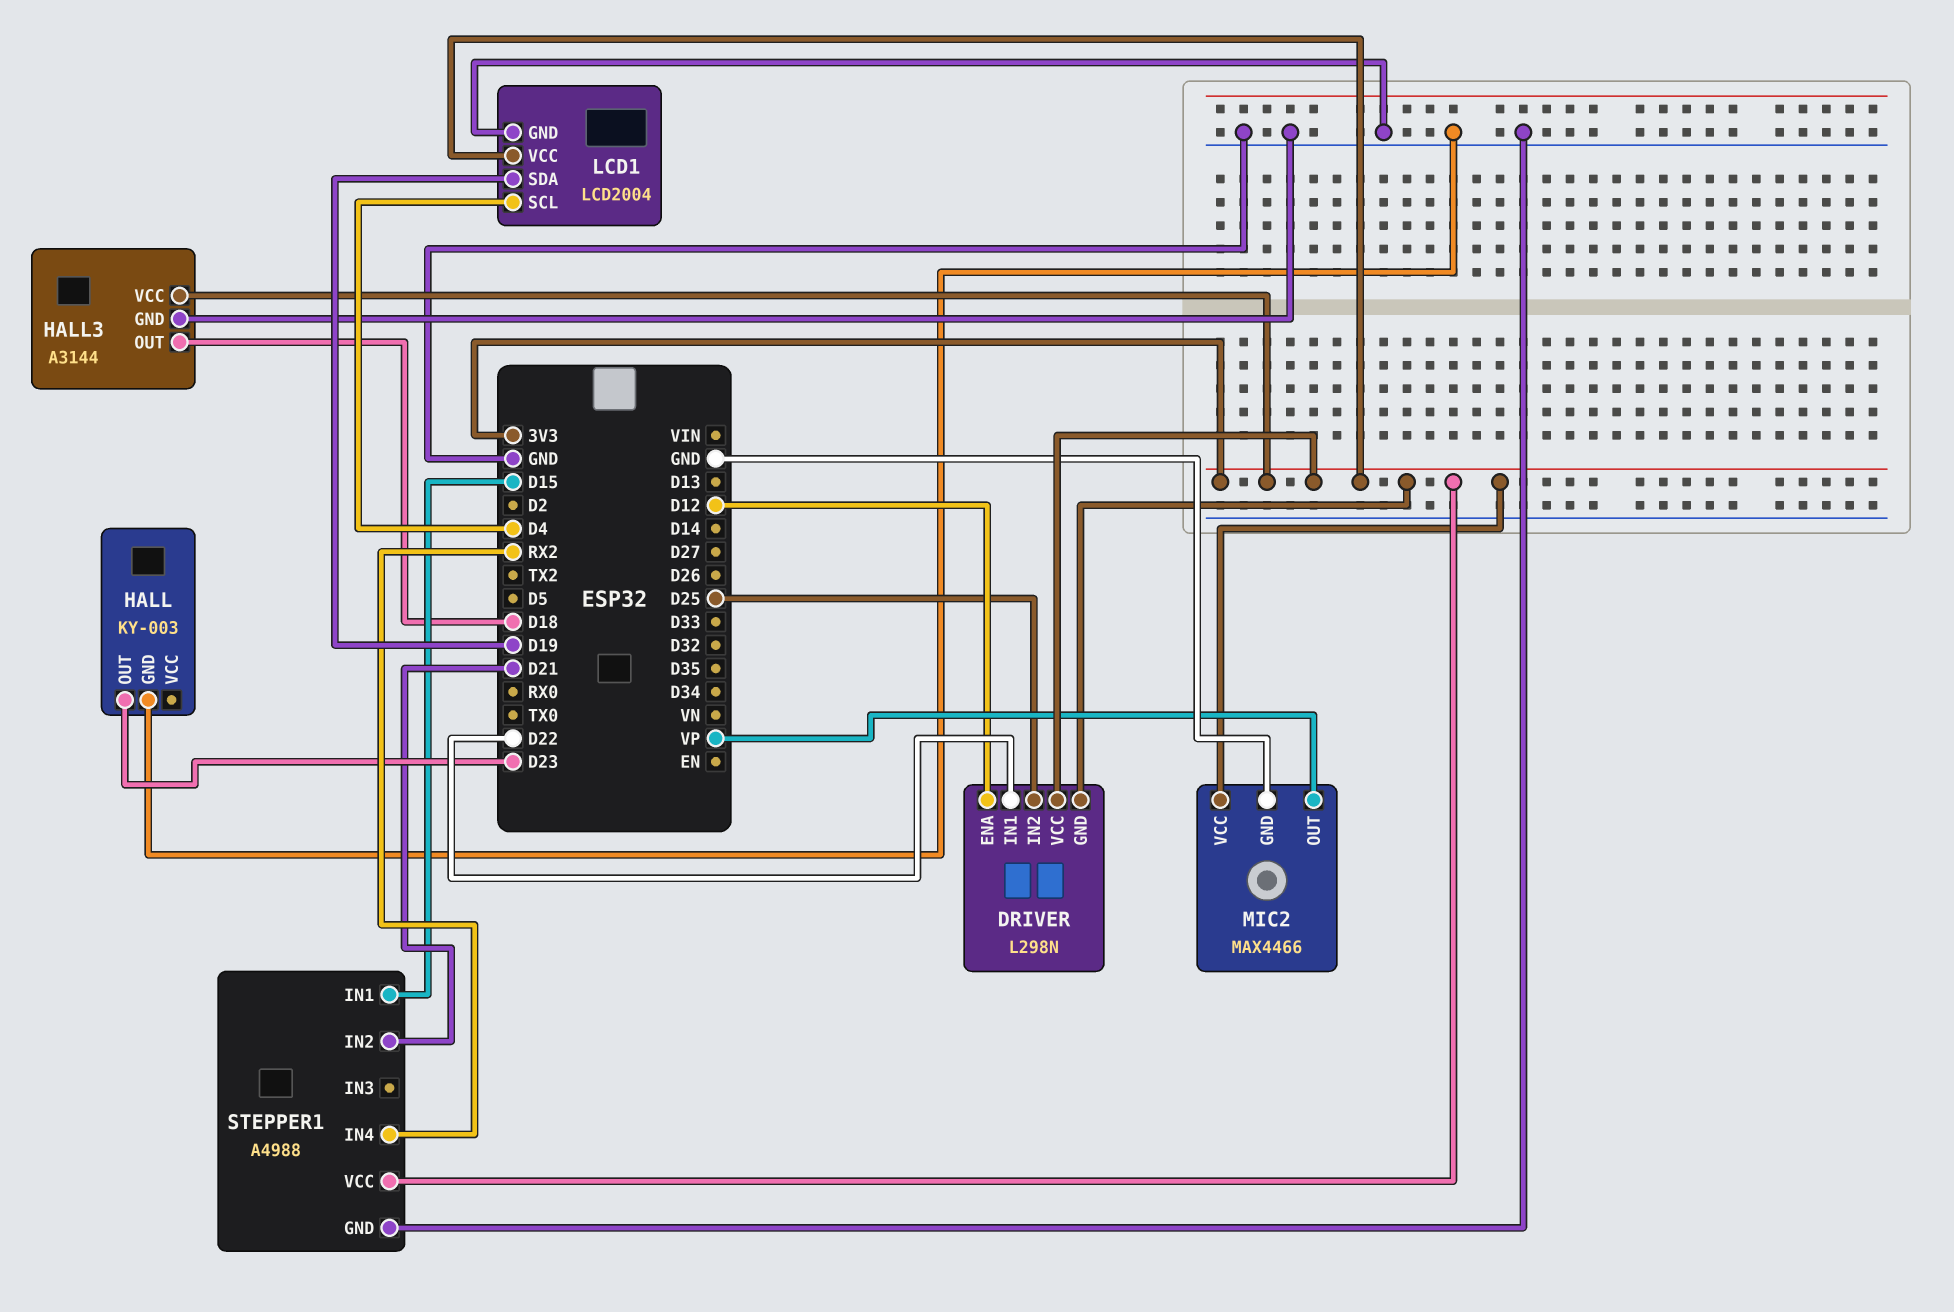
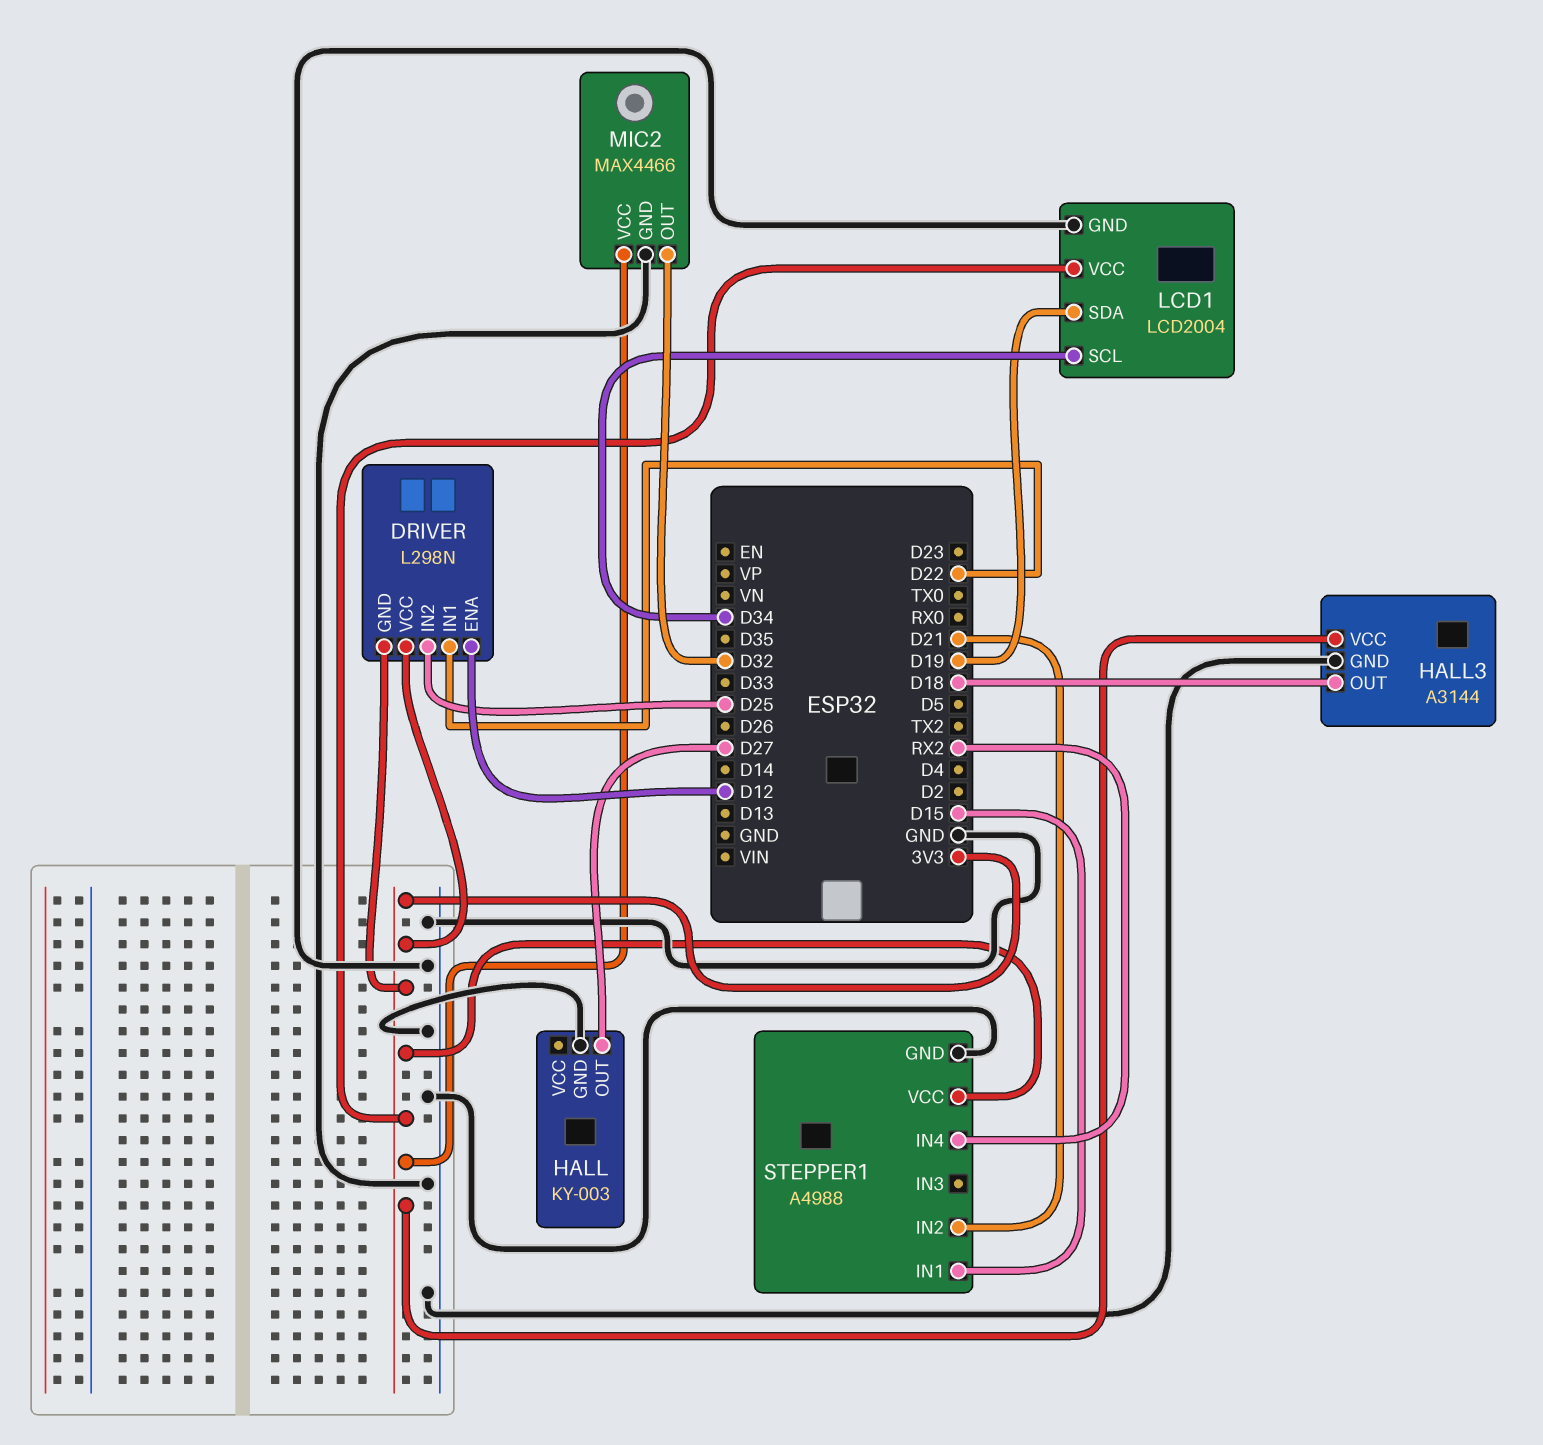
HALL pin OUT: D23 -> D27
LCD1 pin SCL: D4 -> D34
MIC2 pin OUT: VP -> D32

